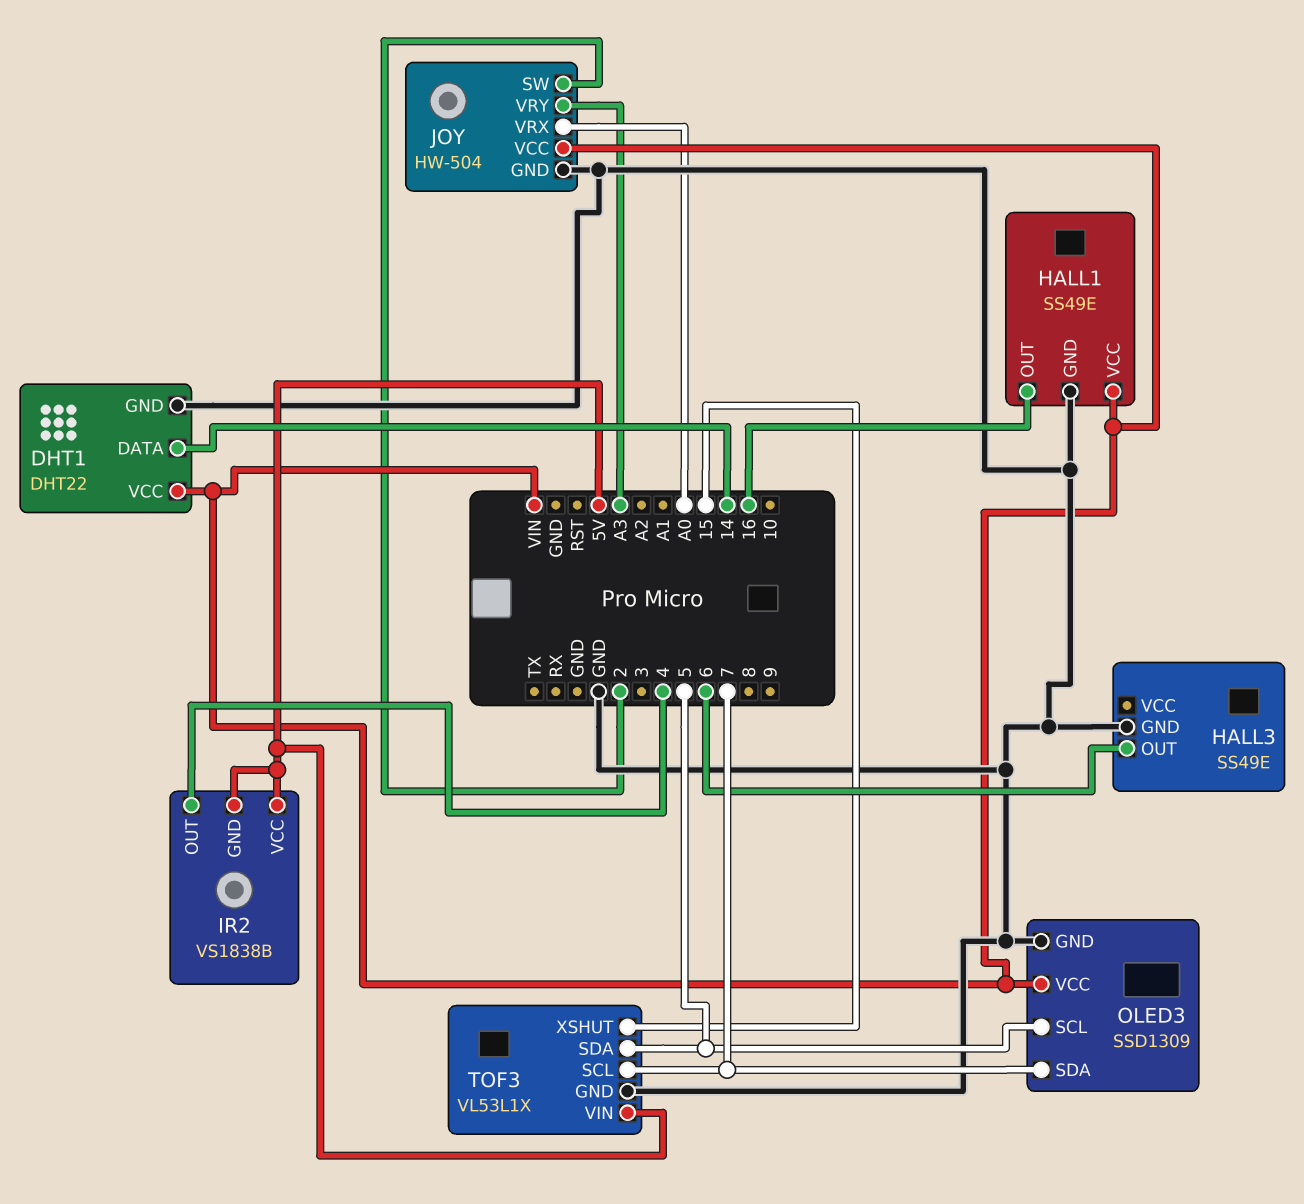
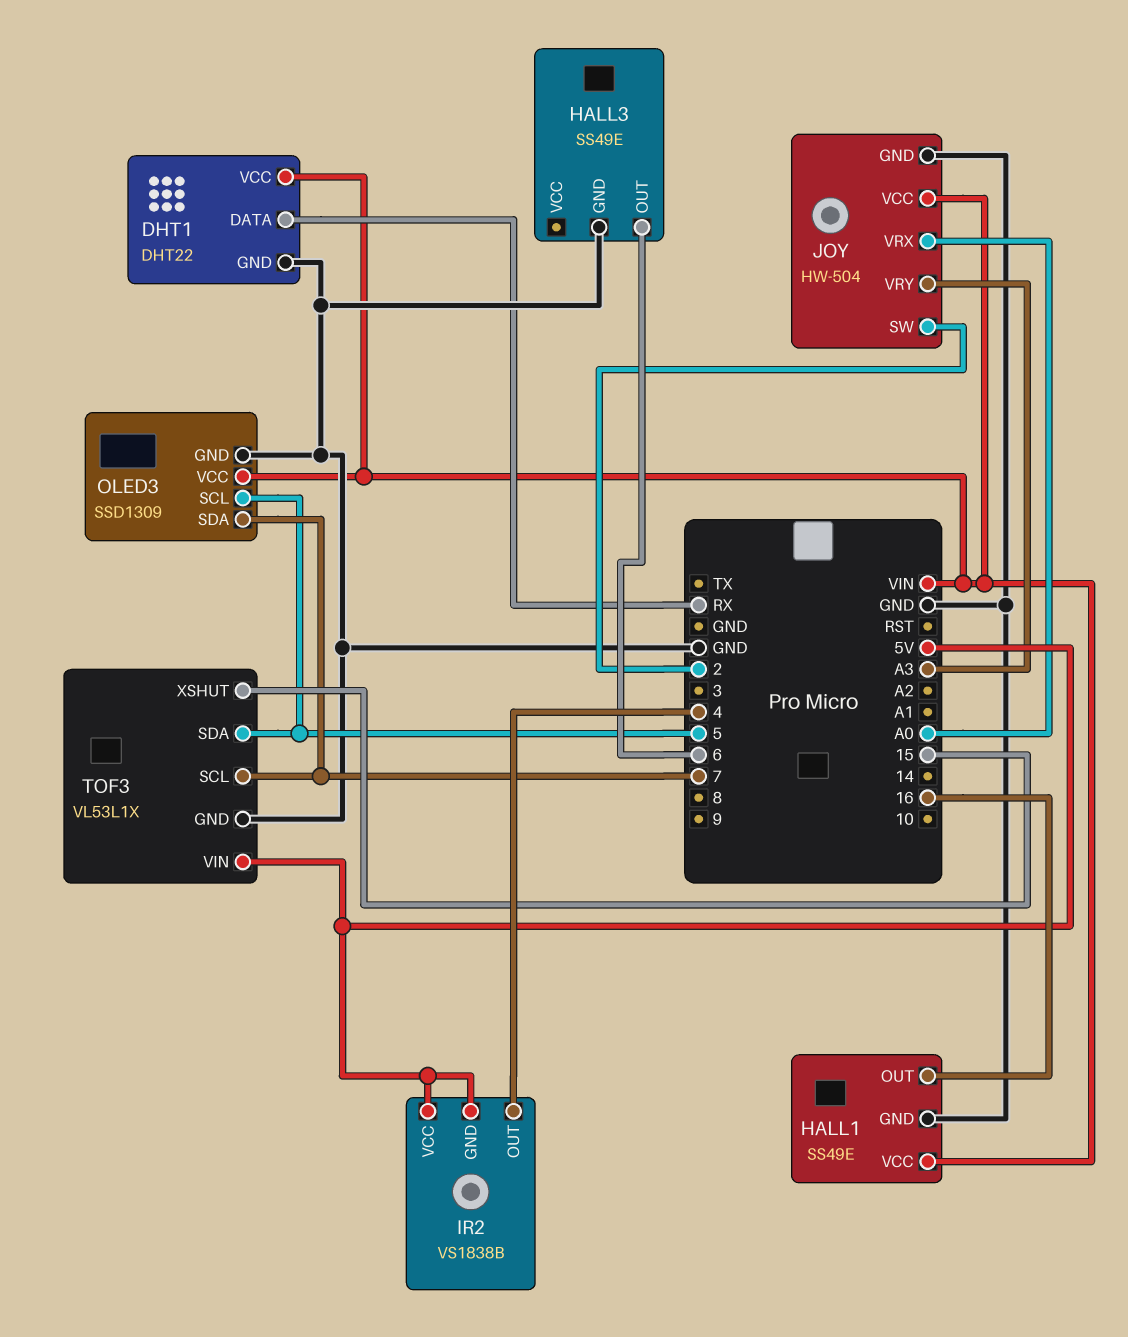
DHT1 pin DATA: 14 -> RX

